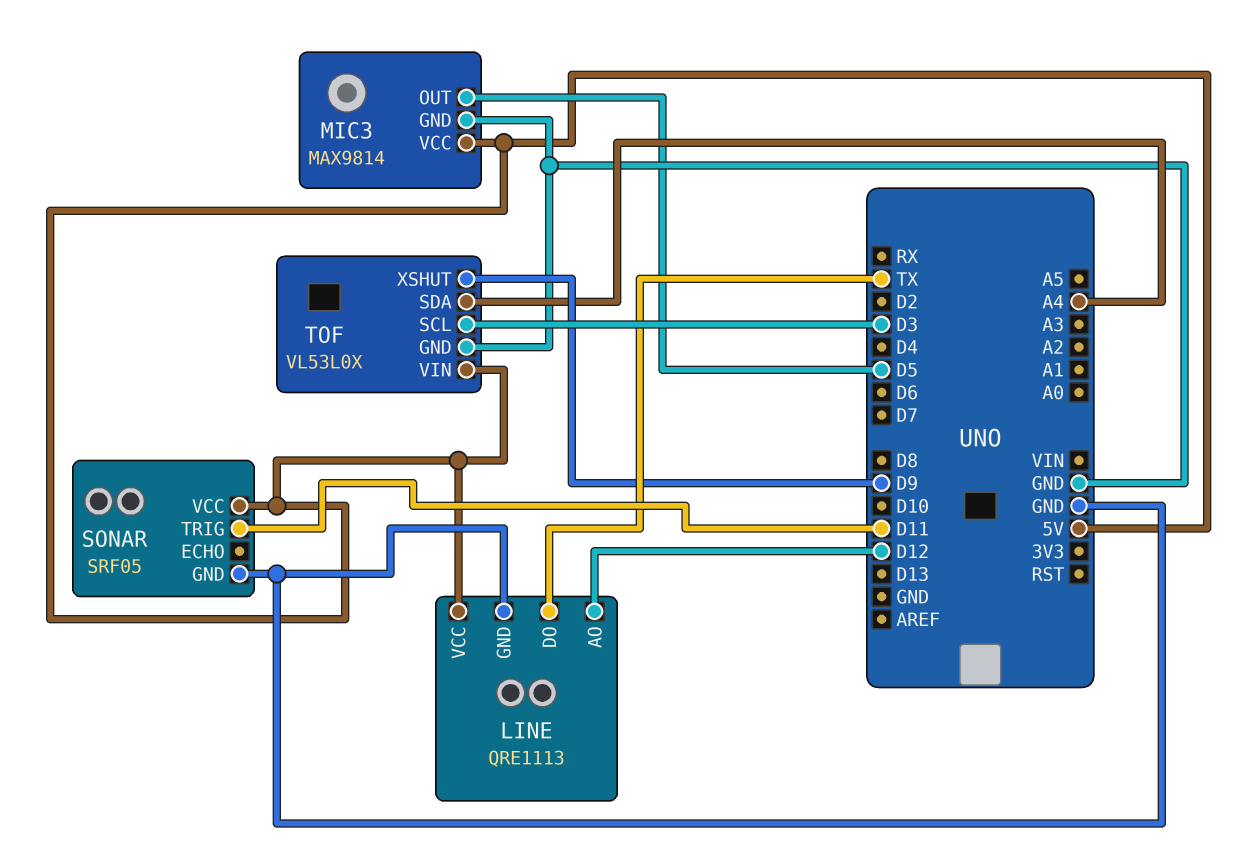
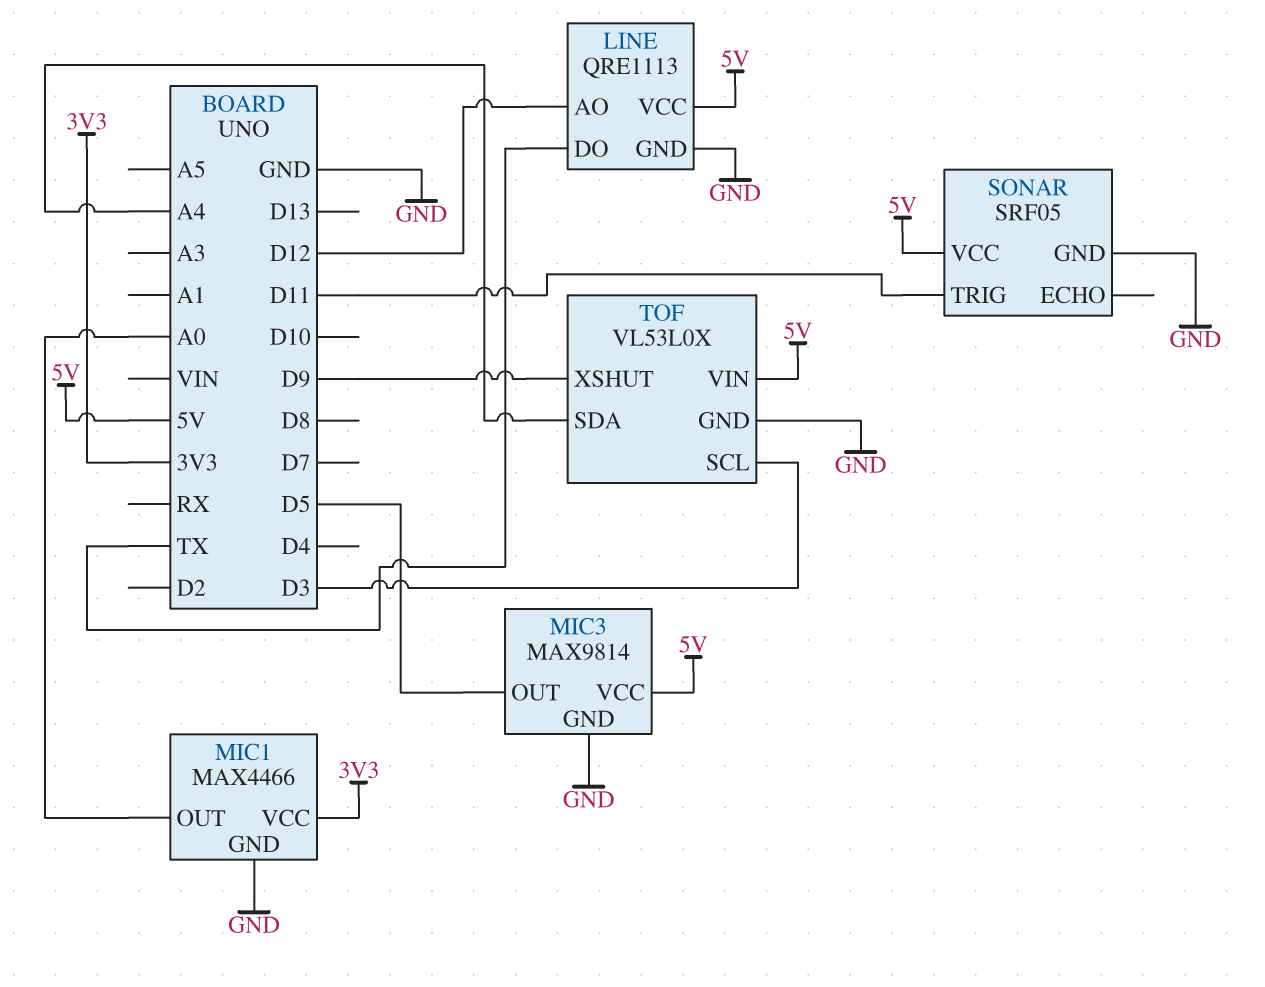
MIC1: none -> MAX4466
MIC1 pin GND: none -> GND
MIC1 pin OUT: none -> A0
MIC1 pin VCC: none -> 3V3

